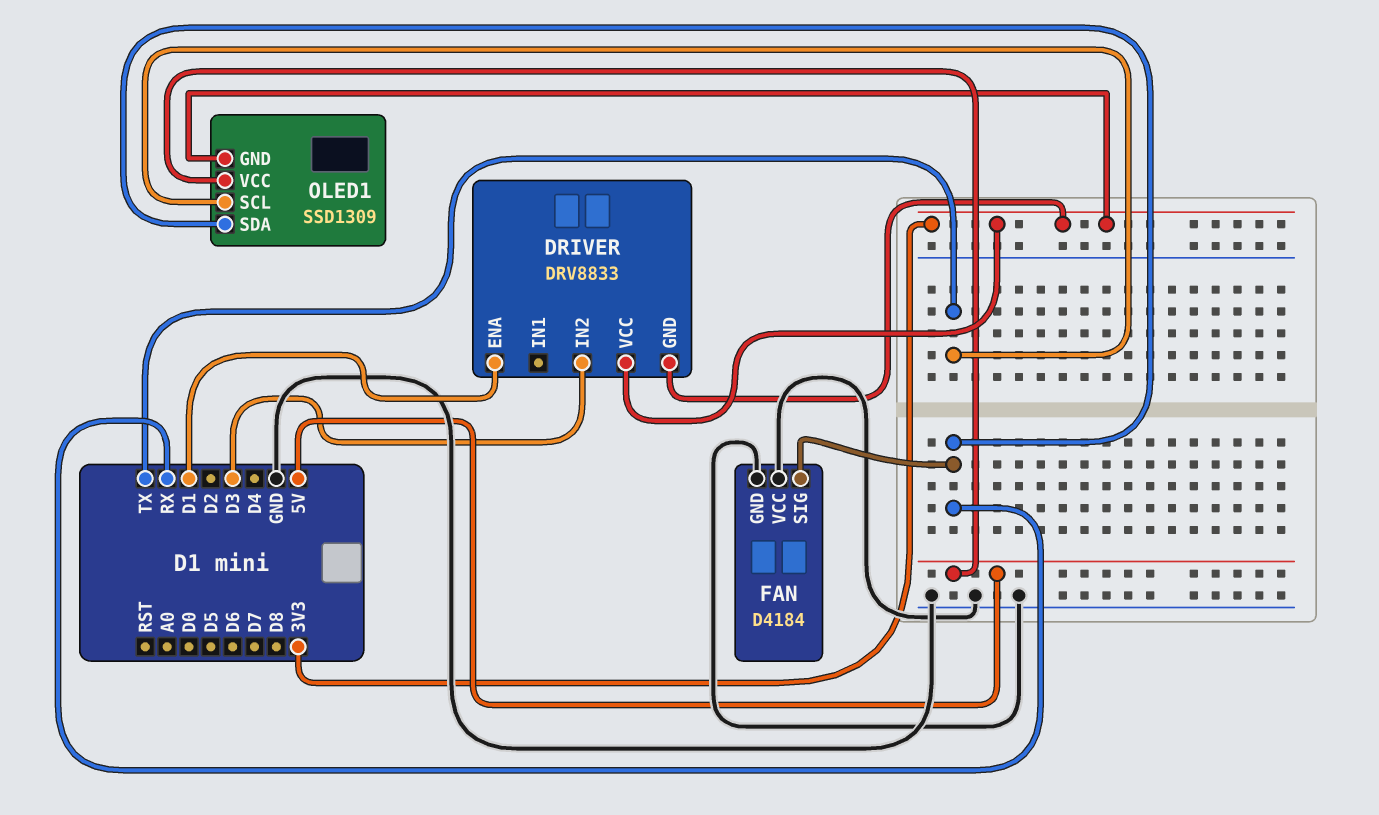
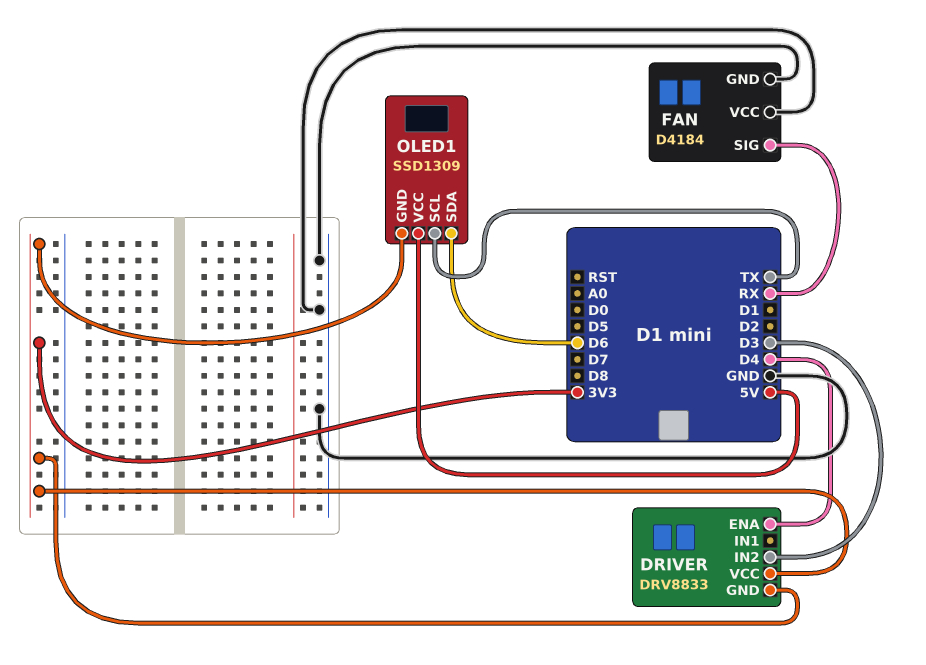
DRIVER pin ENA: D1 -> D4
OLED1 pin SDA: RX -> D6

